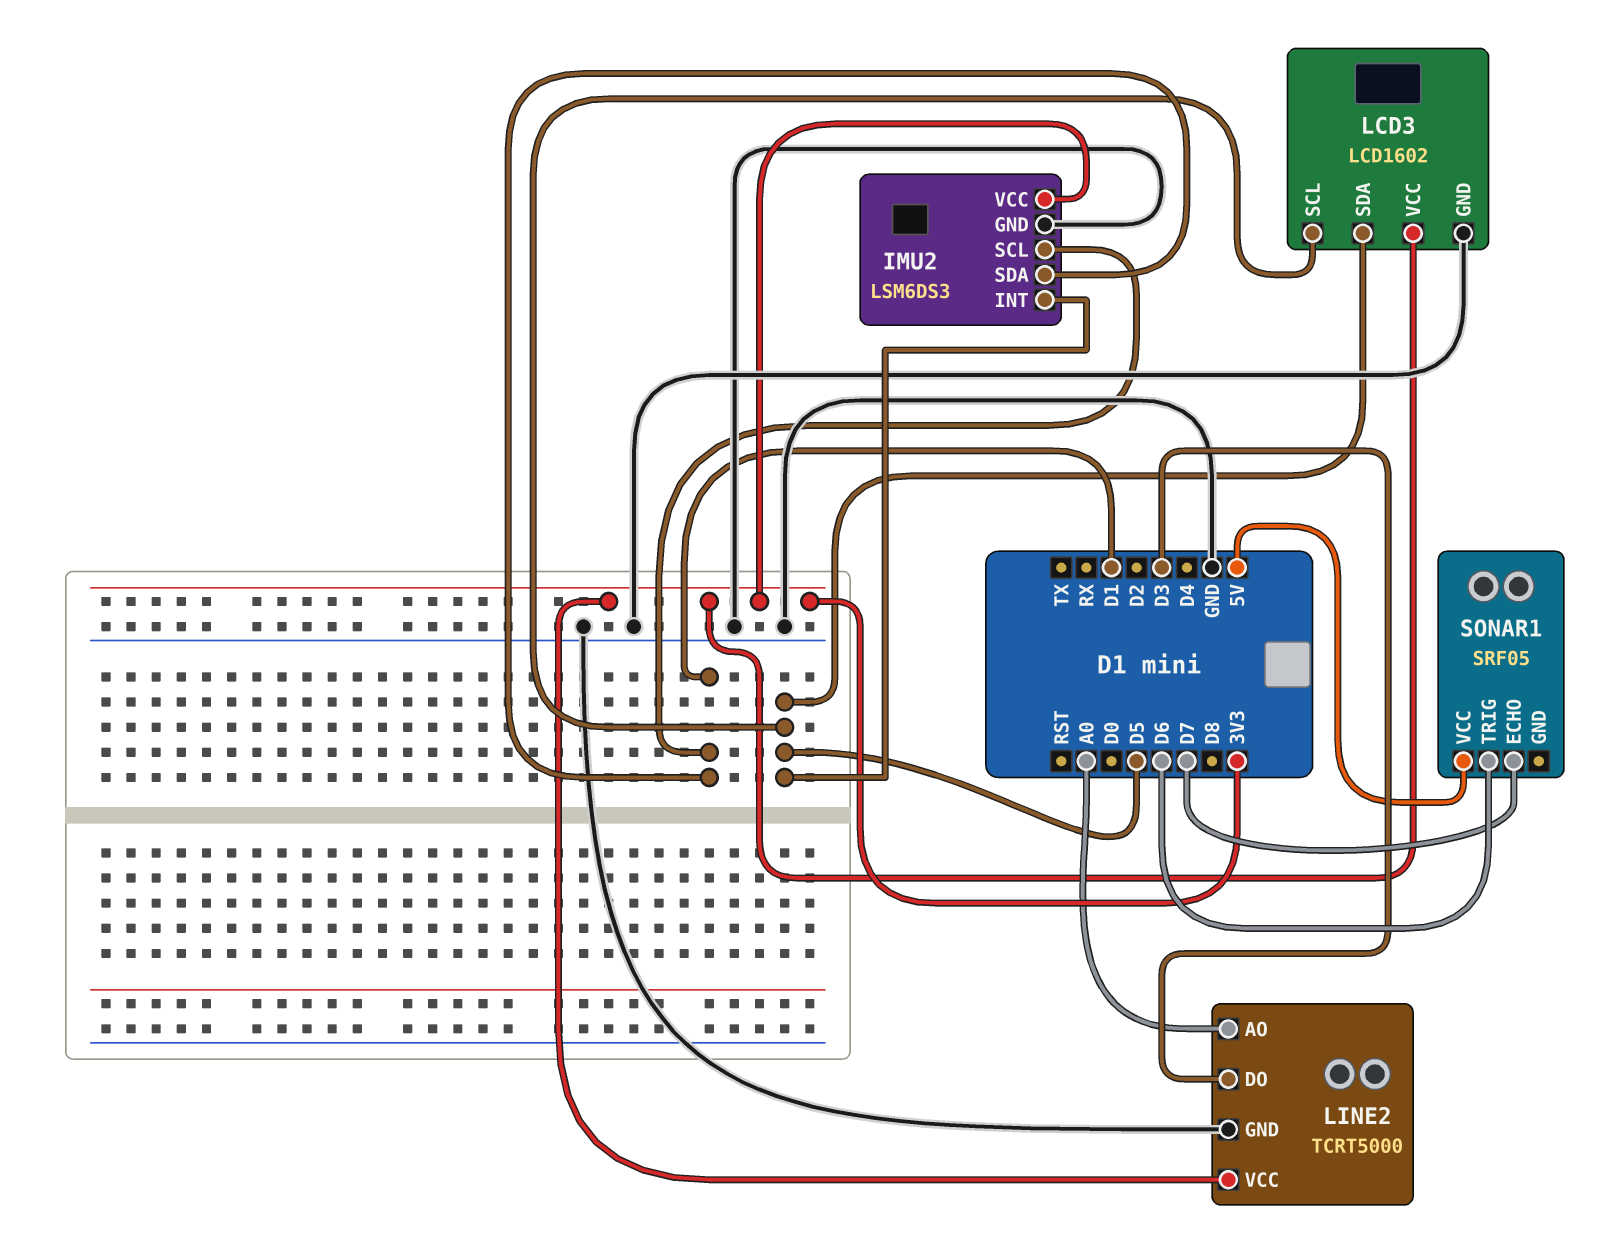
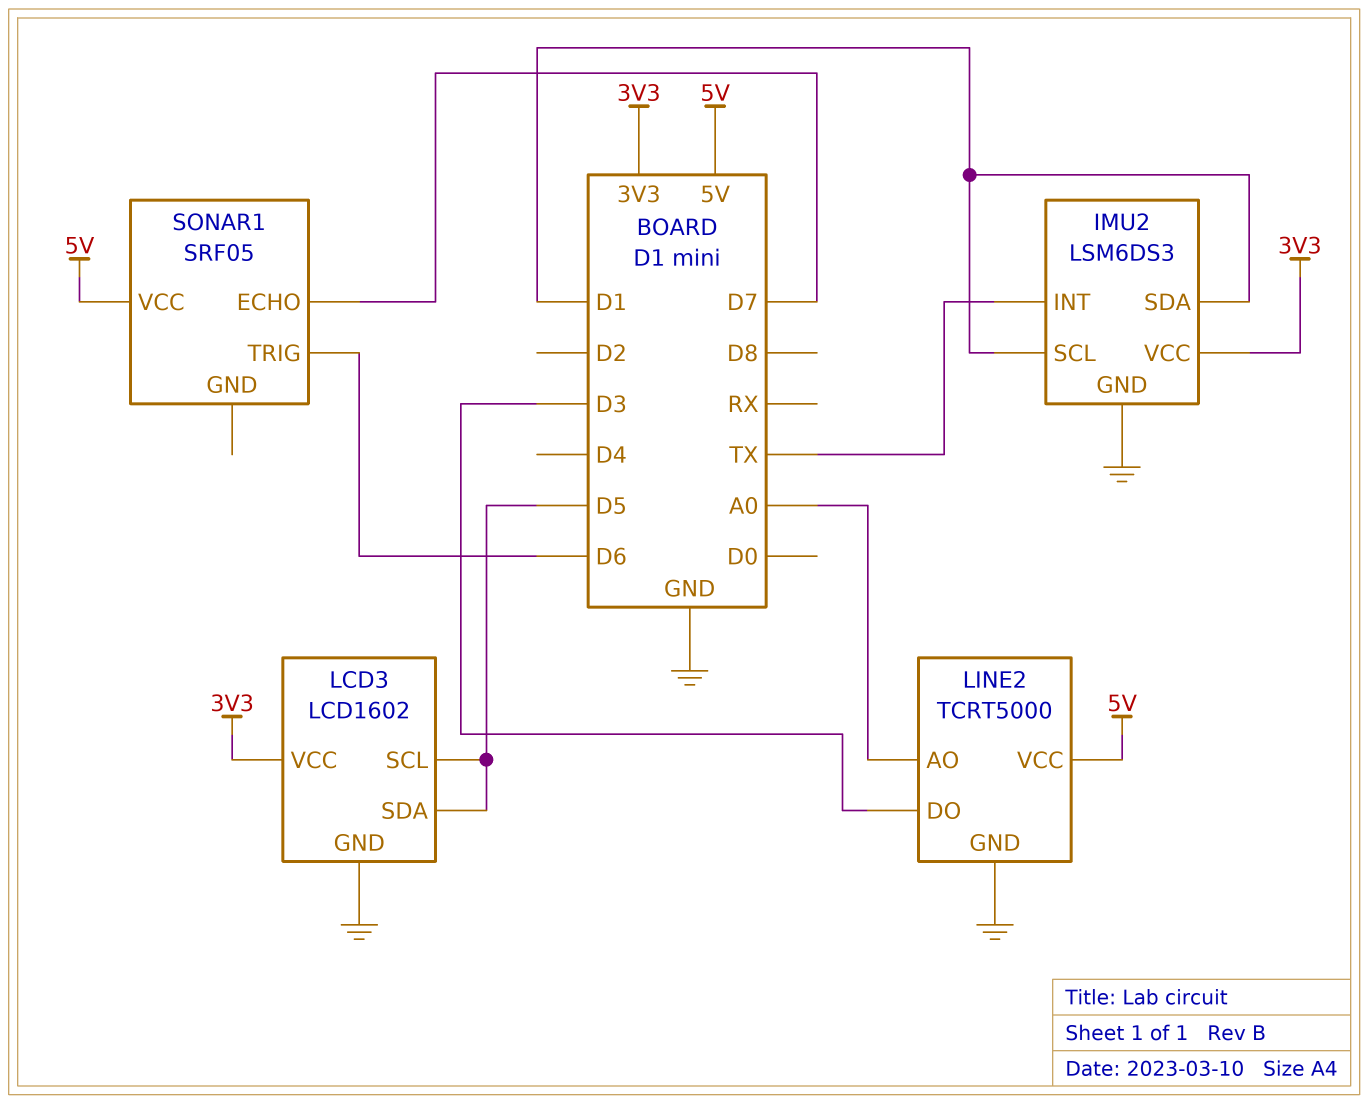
IMU2 pin INT: D5 -> TX
LINE2 pin VCC: 3V3 -> 5V

